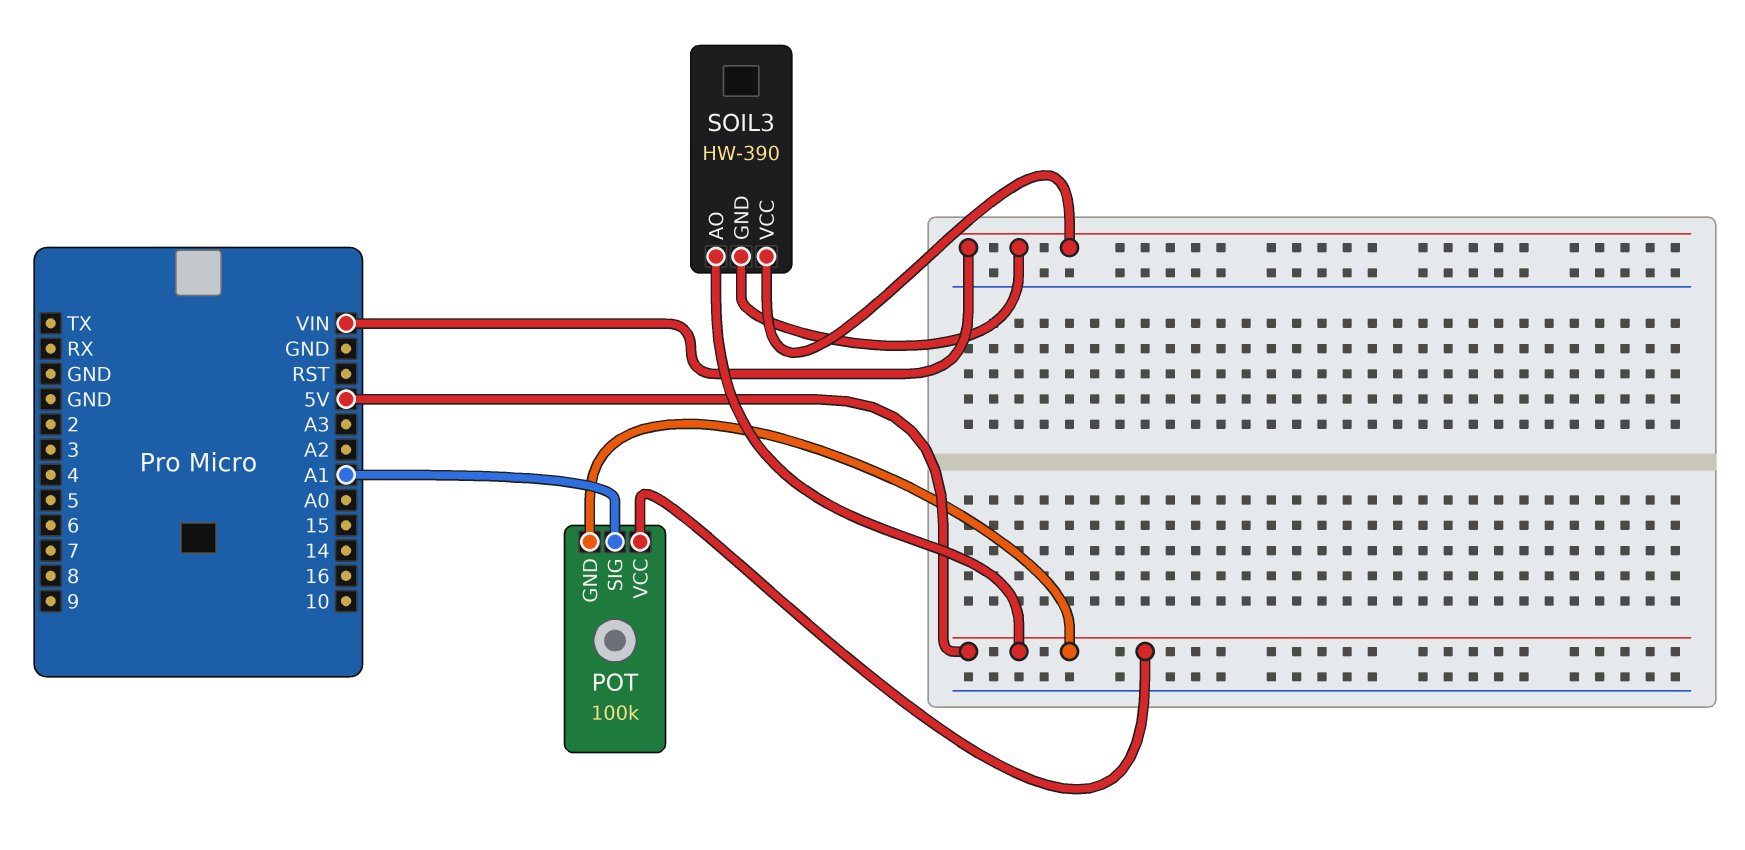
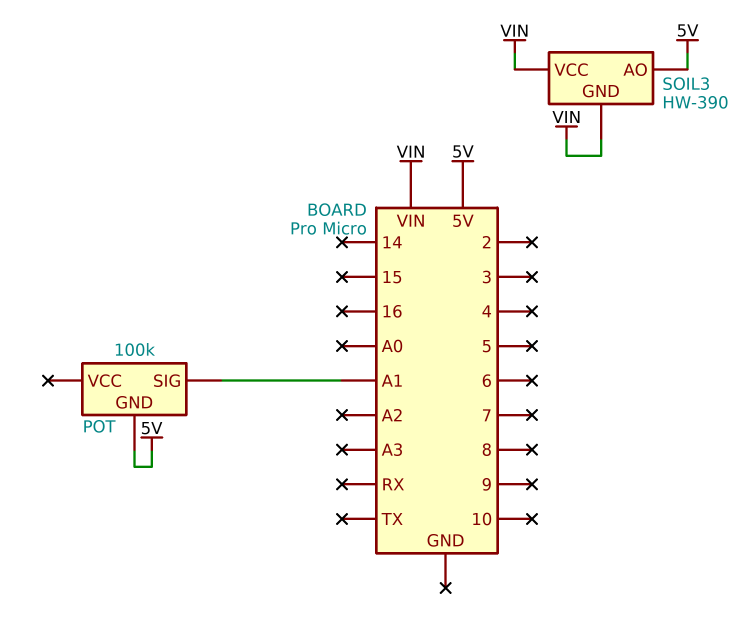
POT pin VCC: 5V -> none

